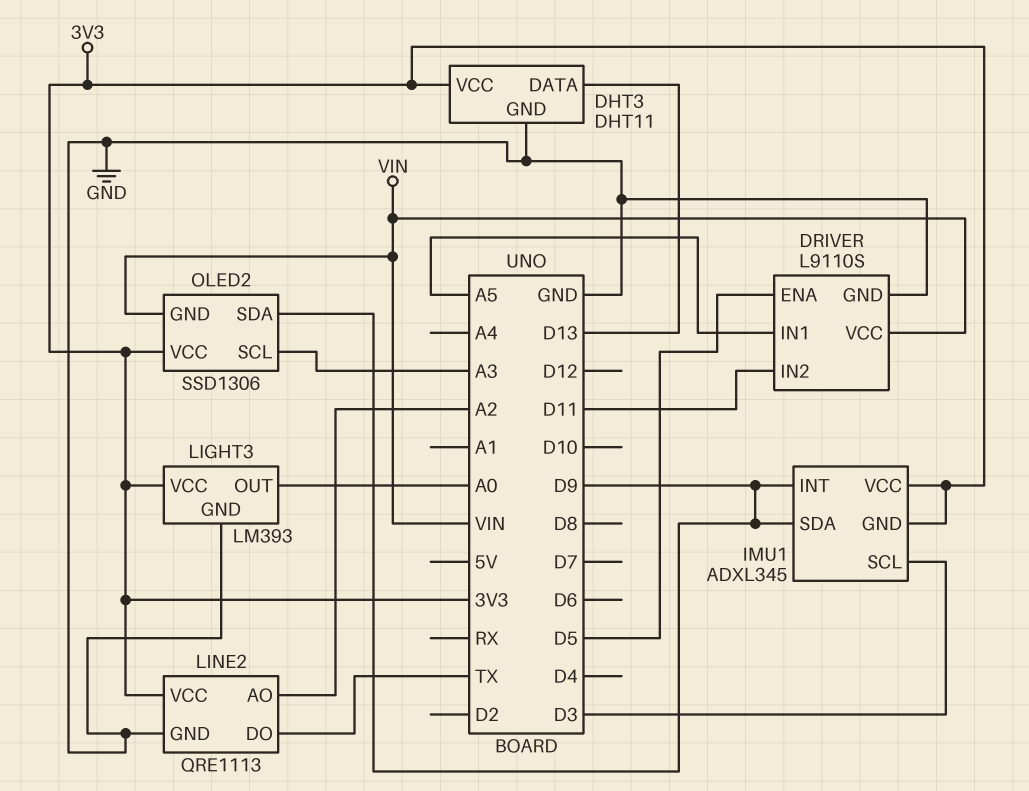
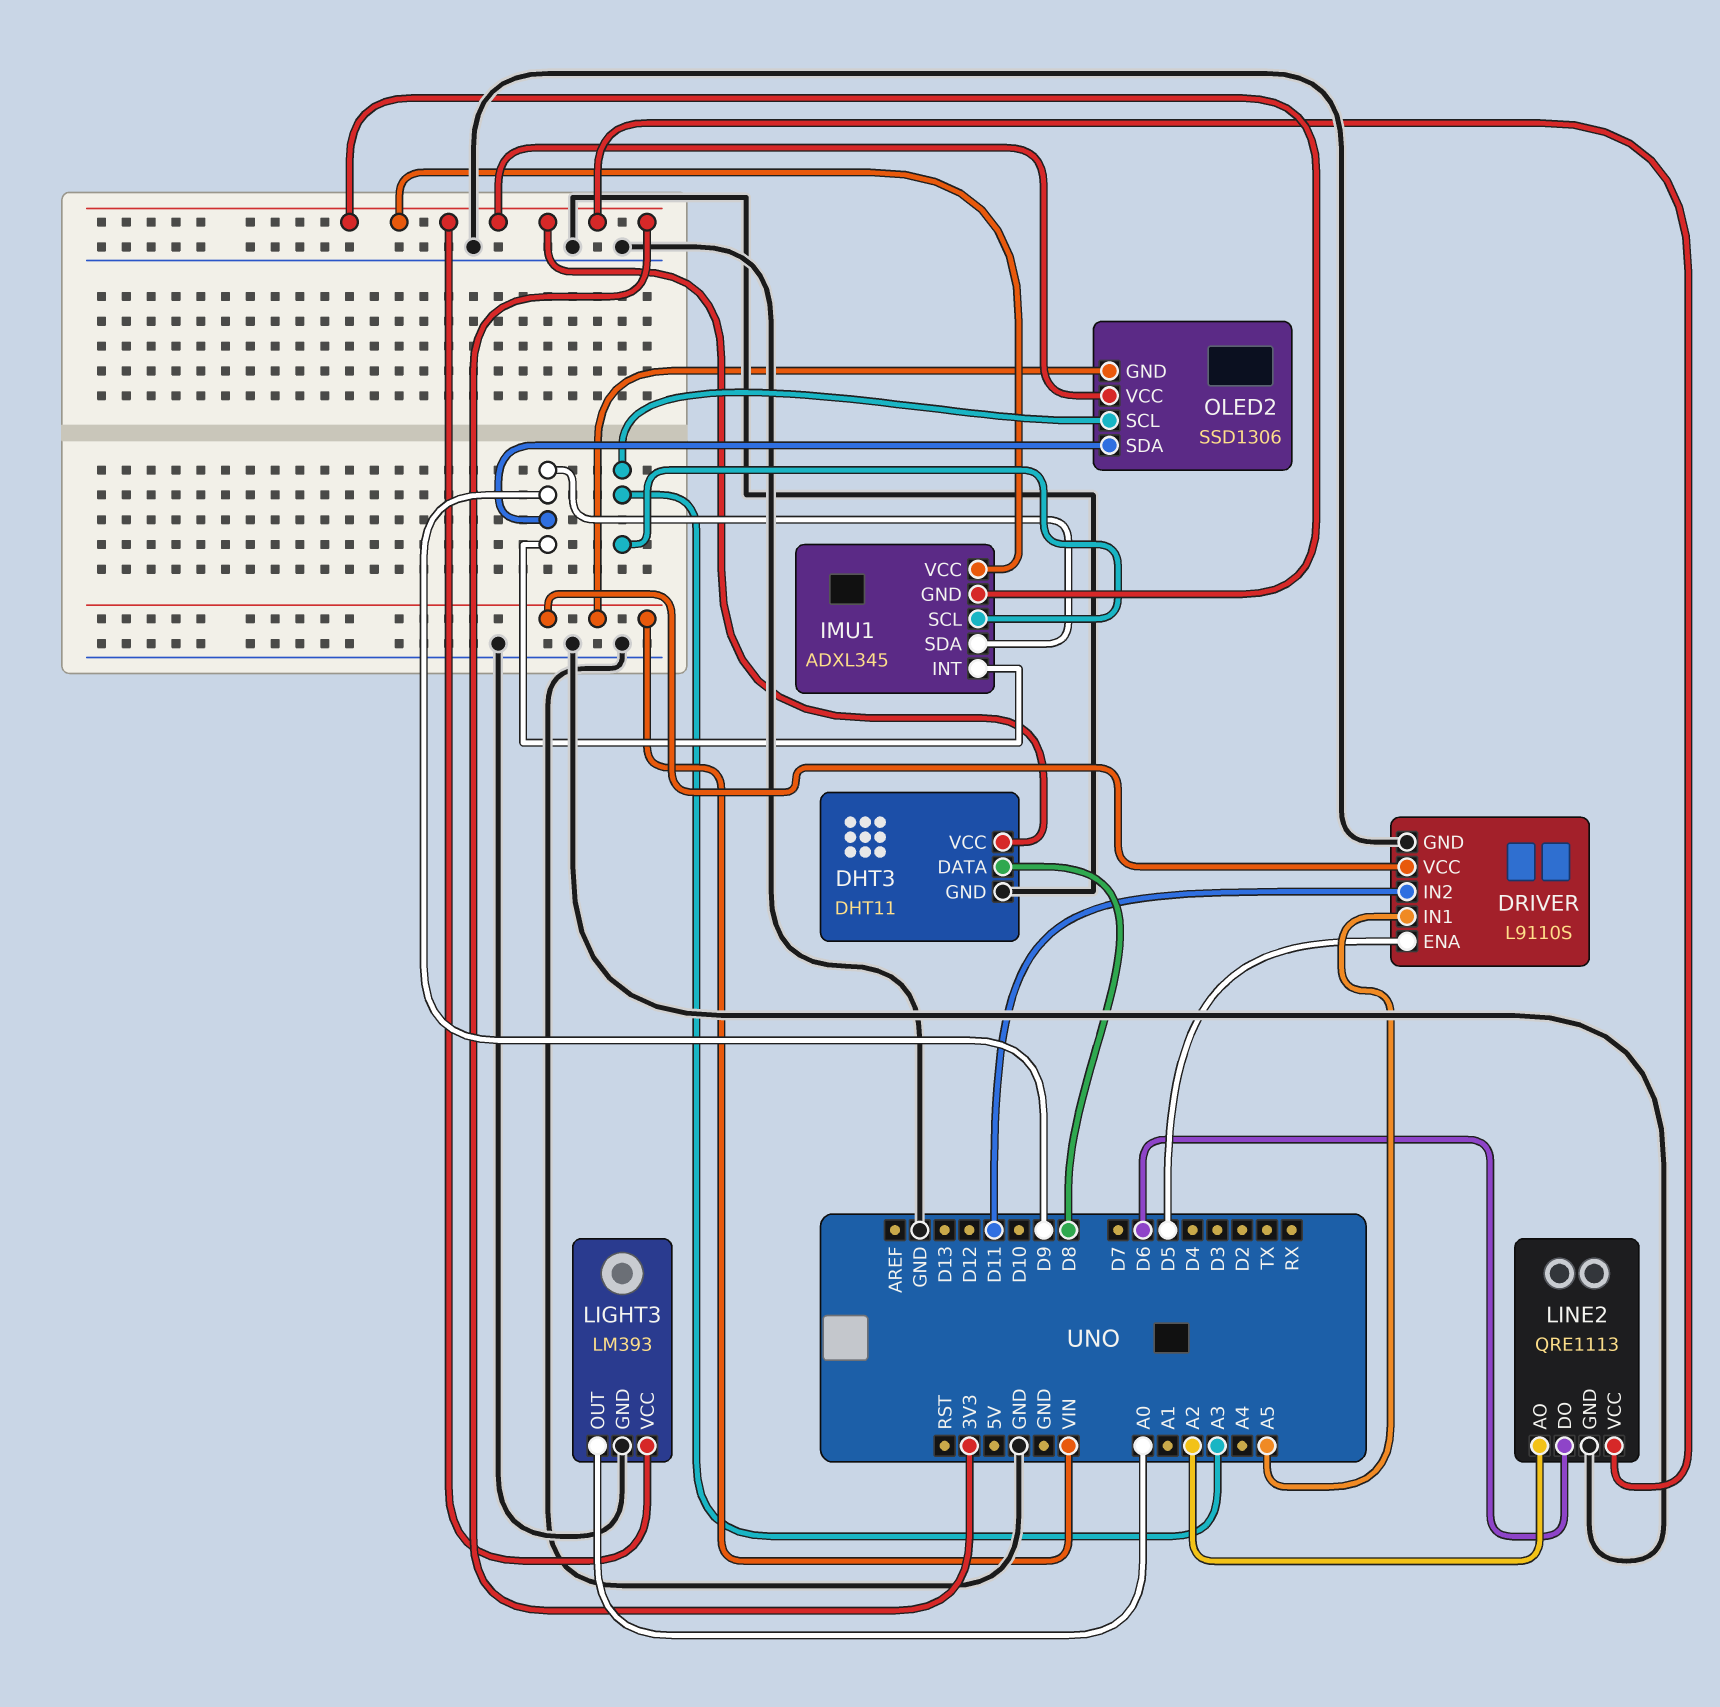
DHT3 pin DATA: D13 -> D8
IMU1 pin SCL: D3 -> A3
LINE2 pin DO: TX -> D6

